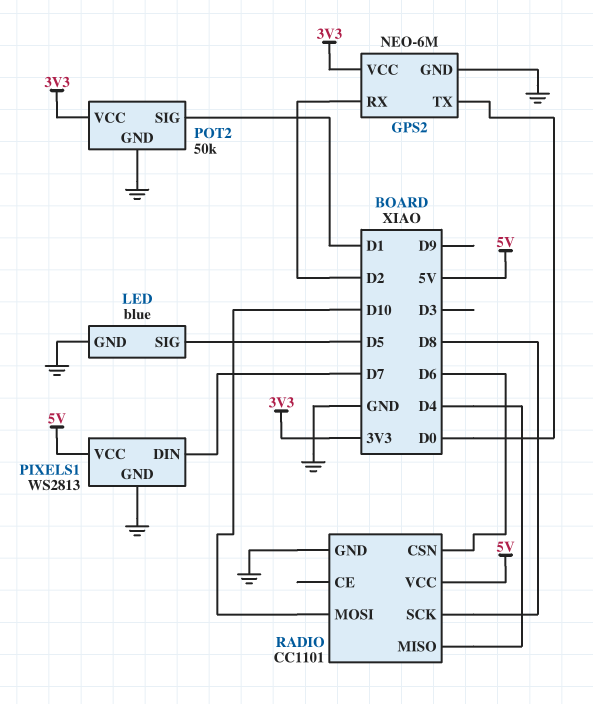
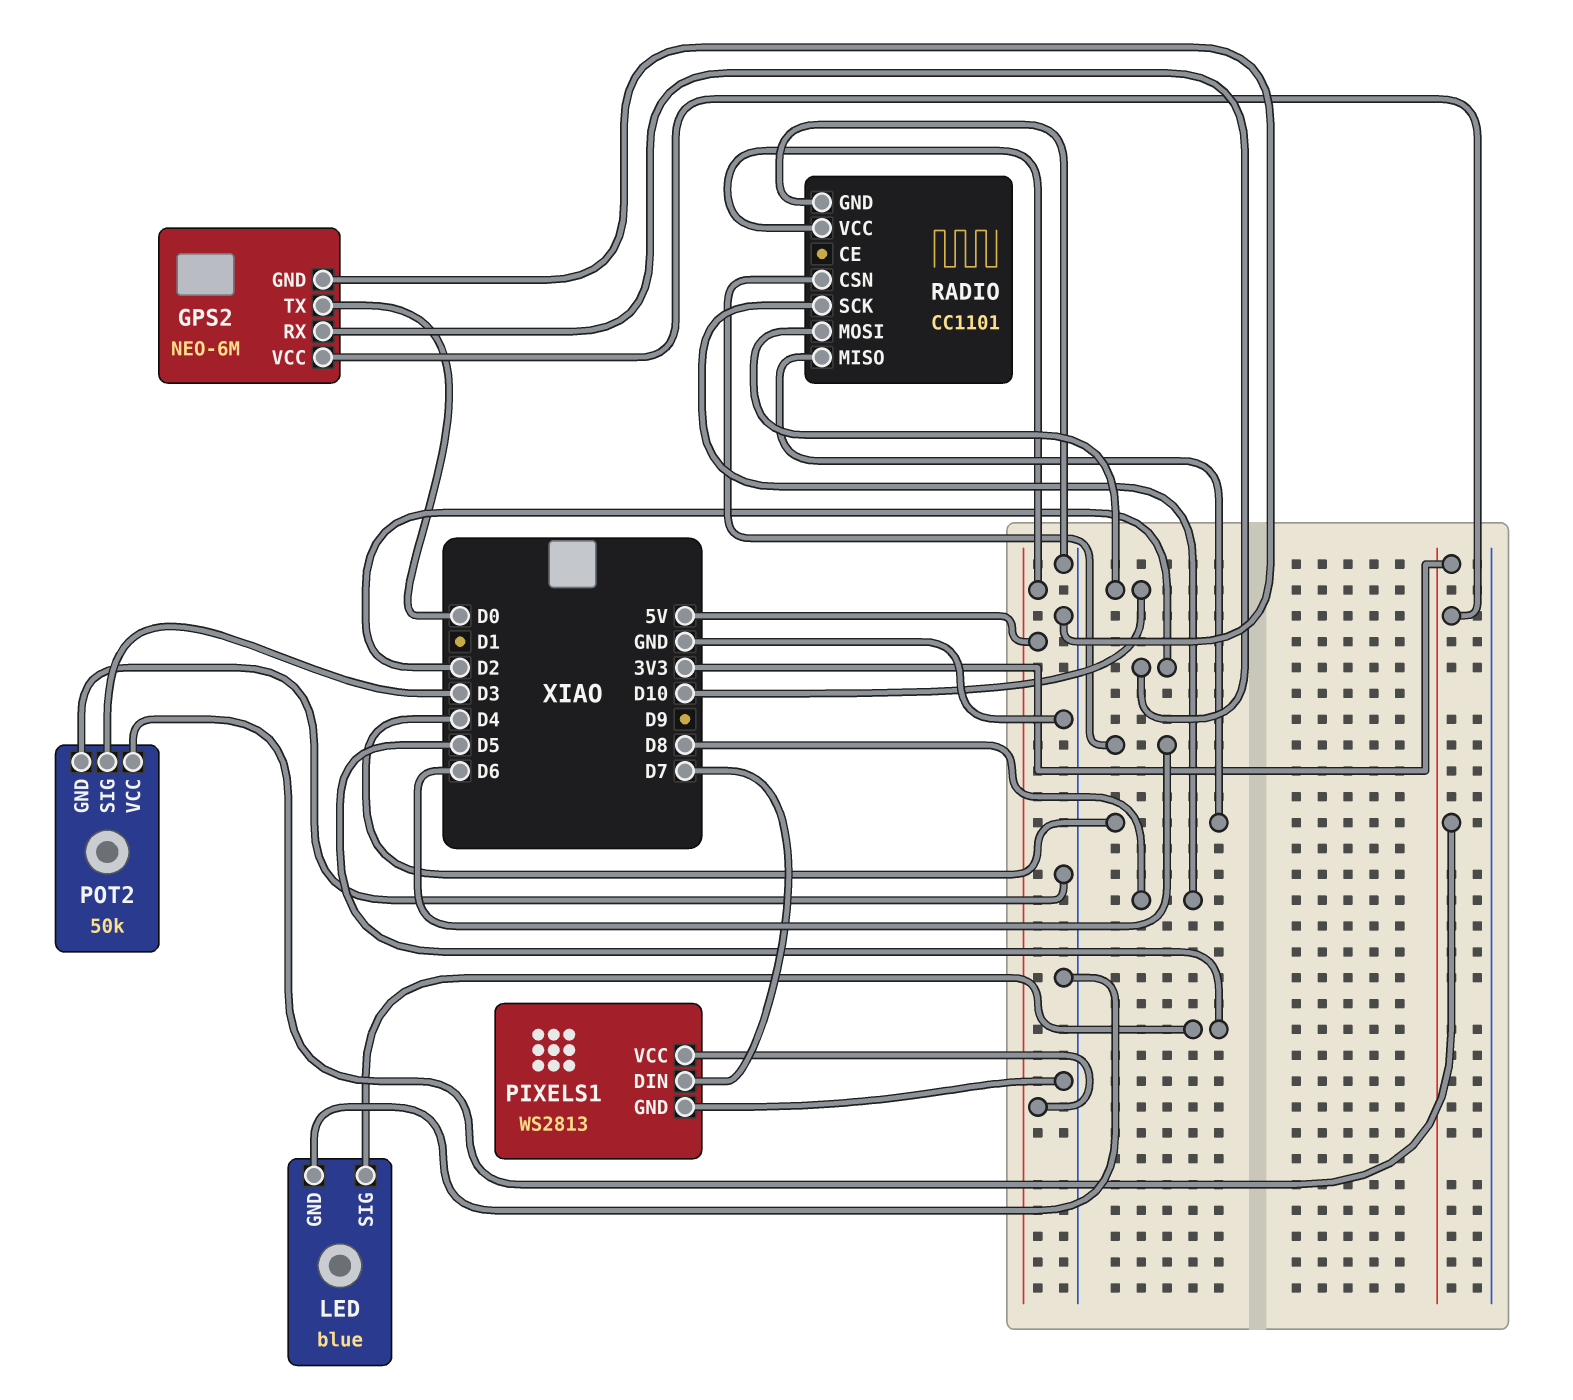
POT2 pin SIG: D1 -> D3

